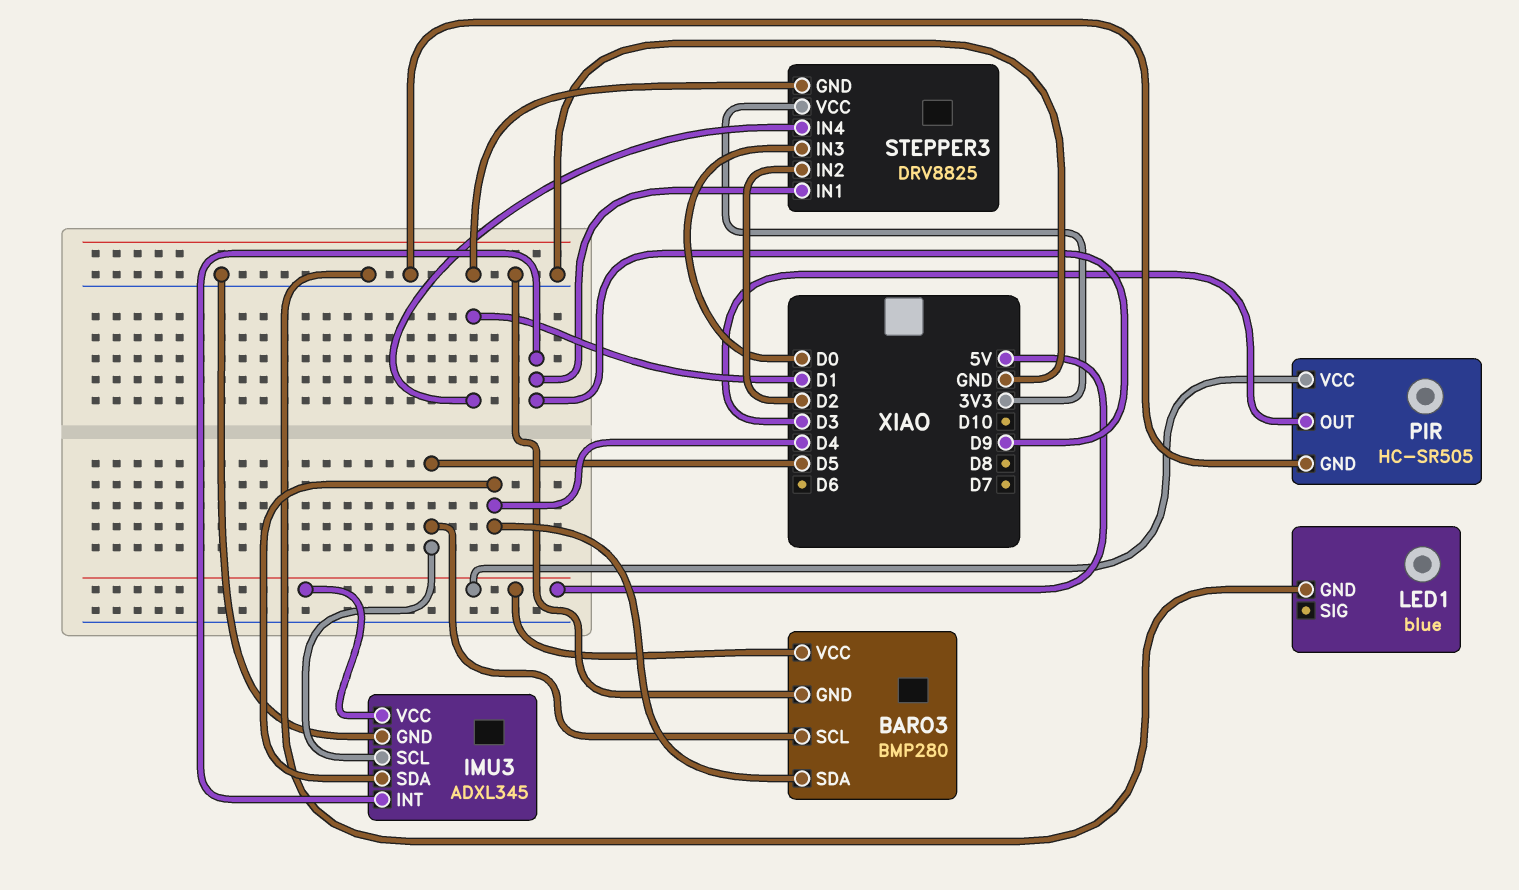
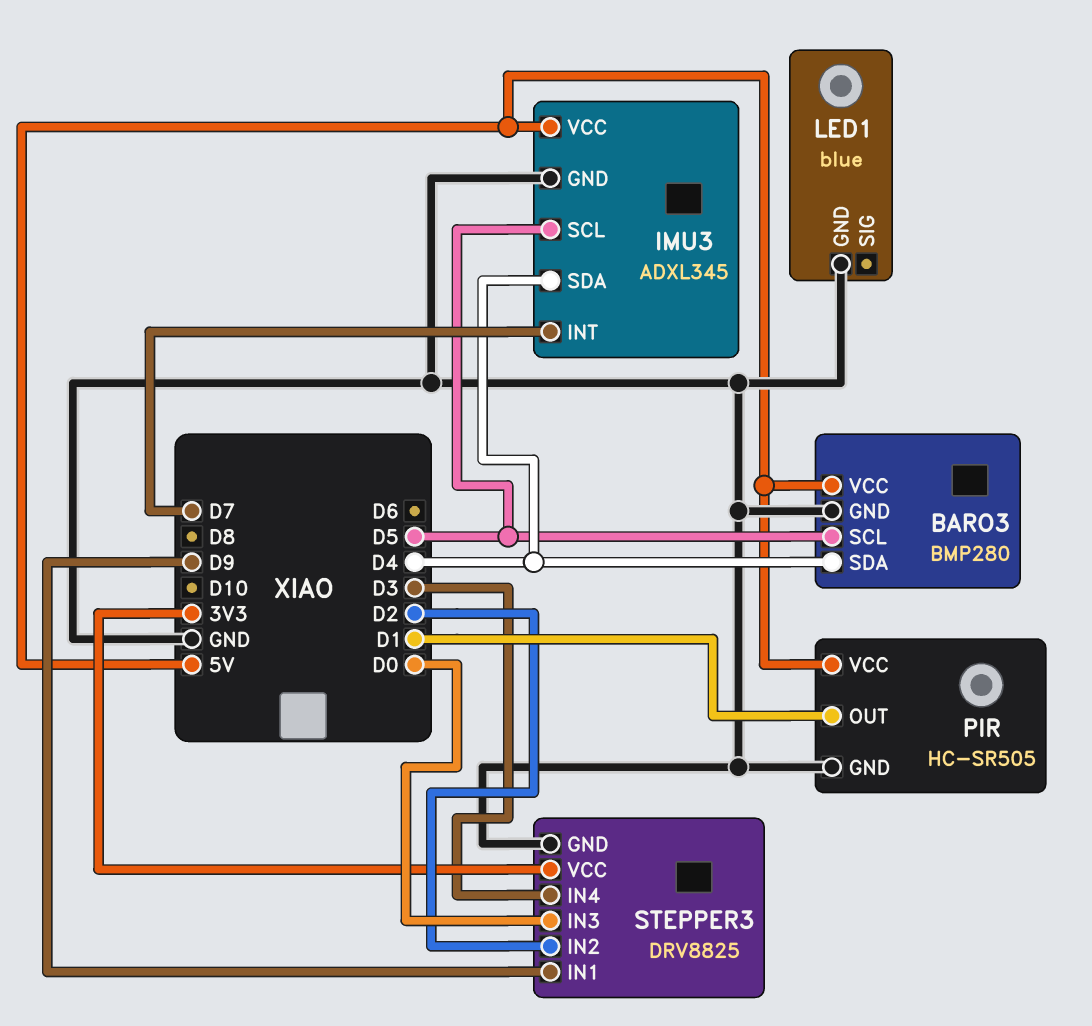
IMU3 pin INT: D9 -> D7
PIR pin OUT: D3 -> D1
STEPPER3 pin IN4: D1 -> D3

